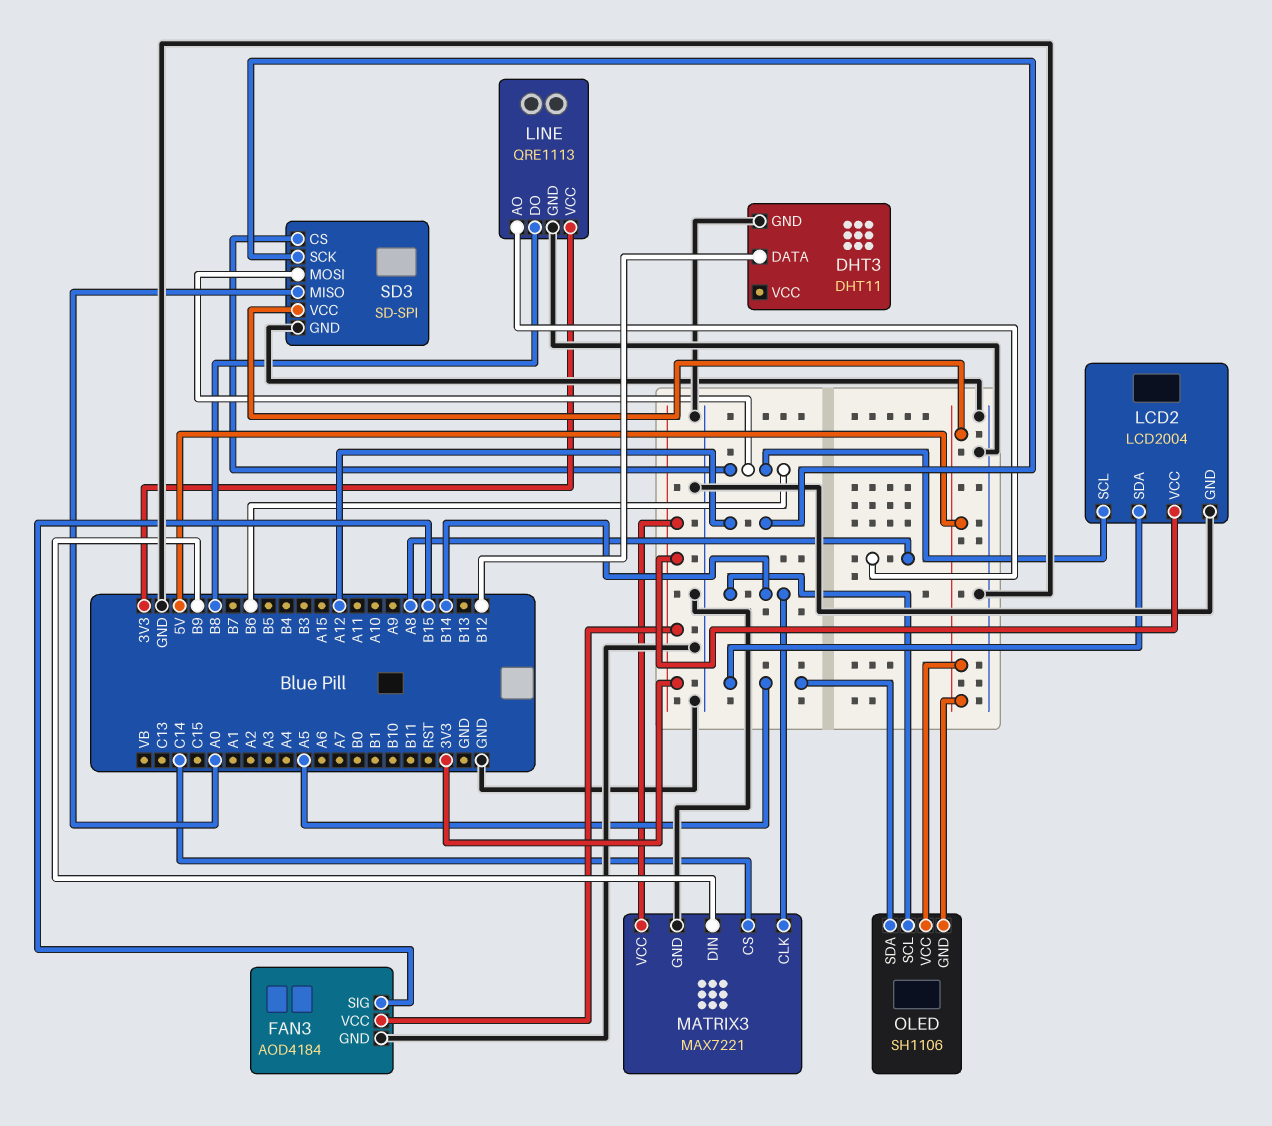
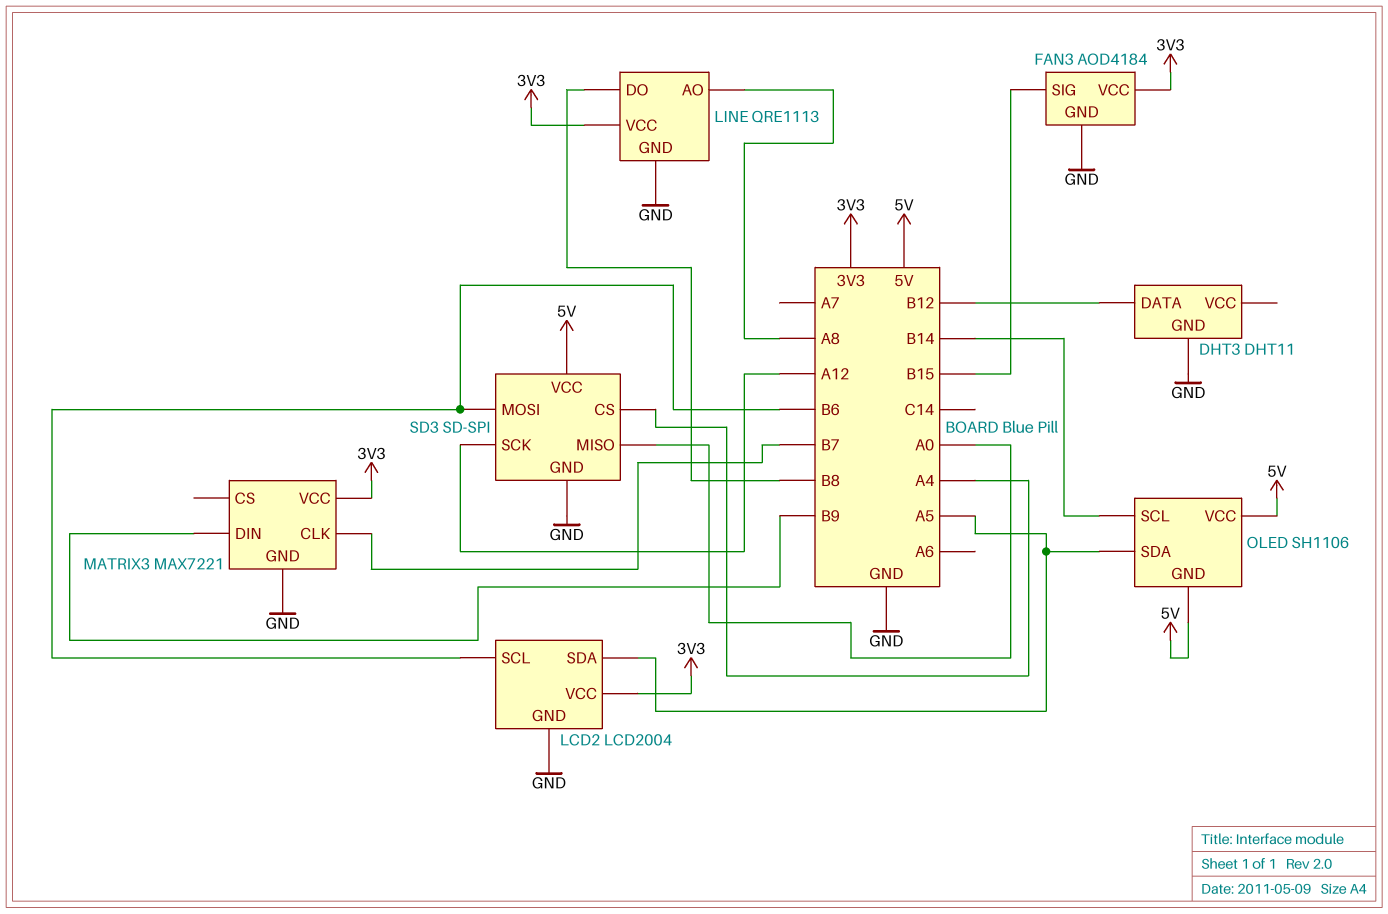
MATRIX3 pin CLK: B14 -> B7
MATRIX3 pin CS: C14 -> none
SD3 pin CS: B6 -> A4

